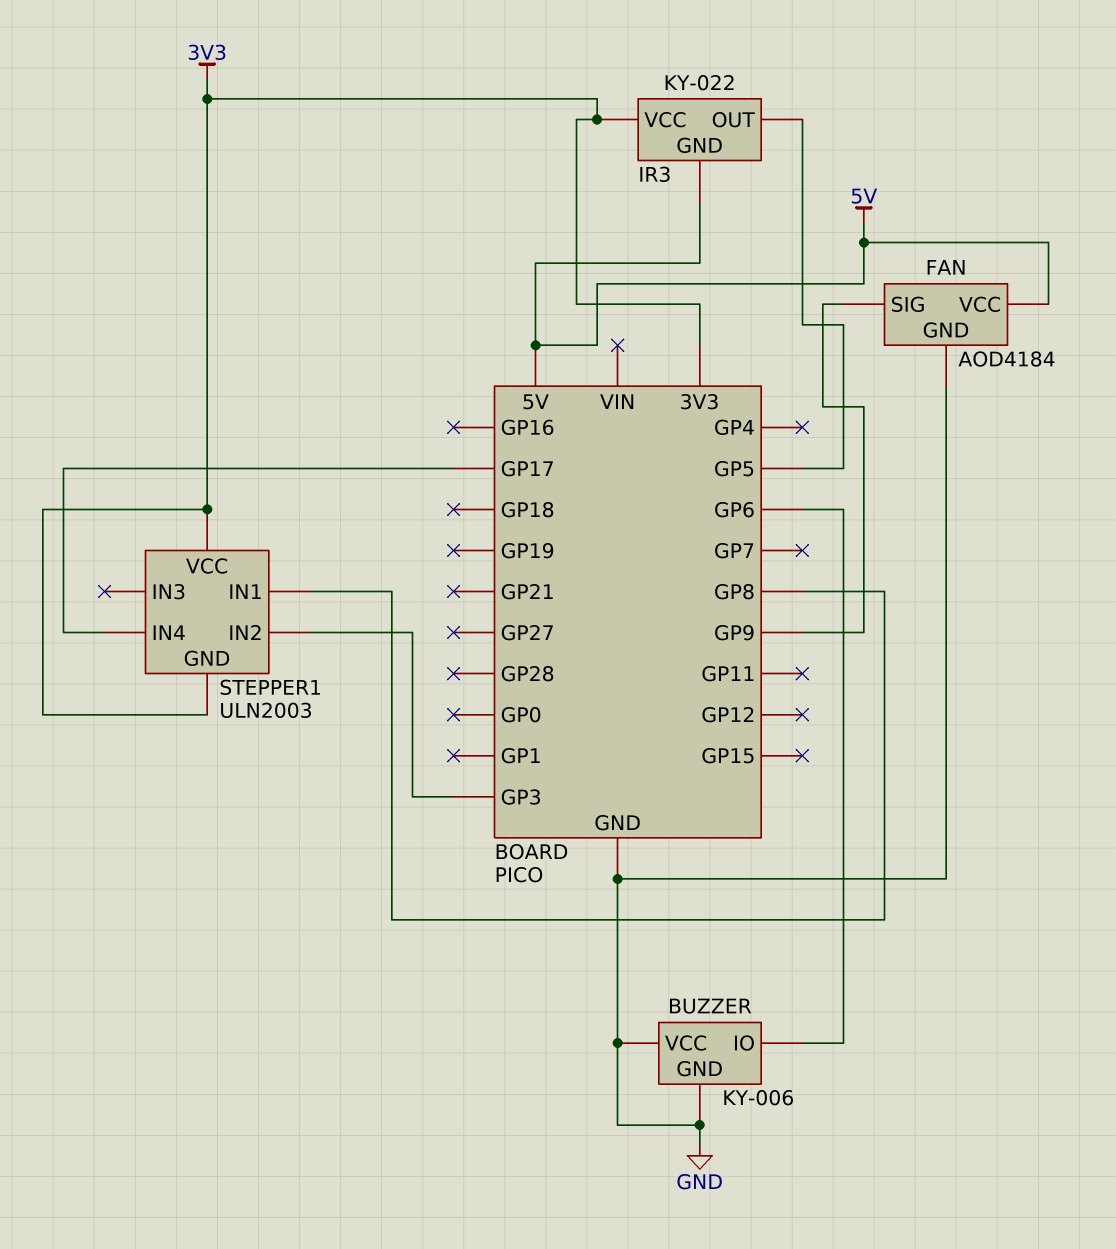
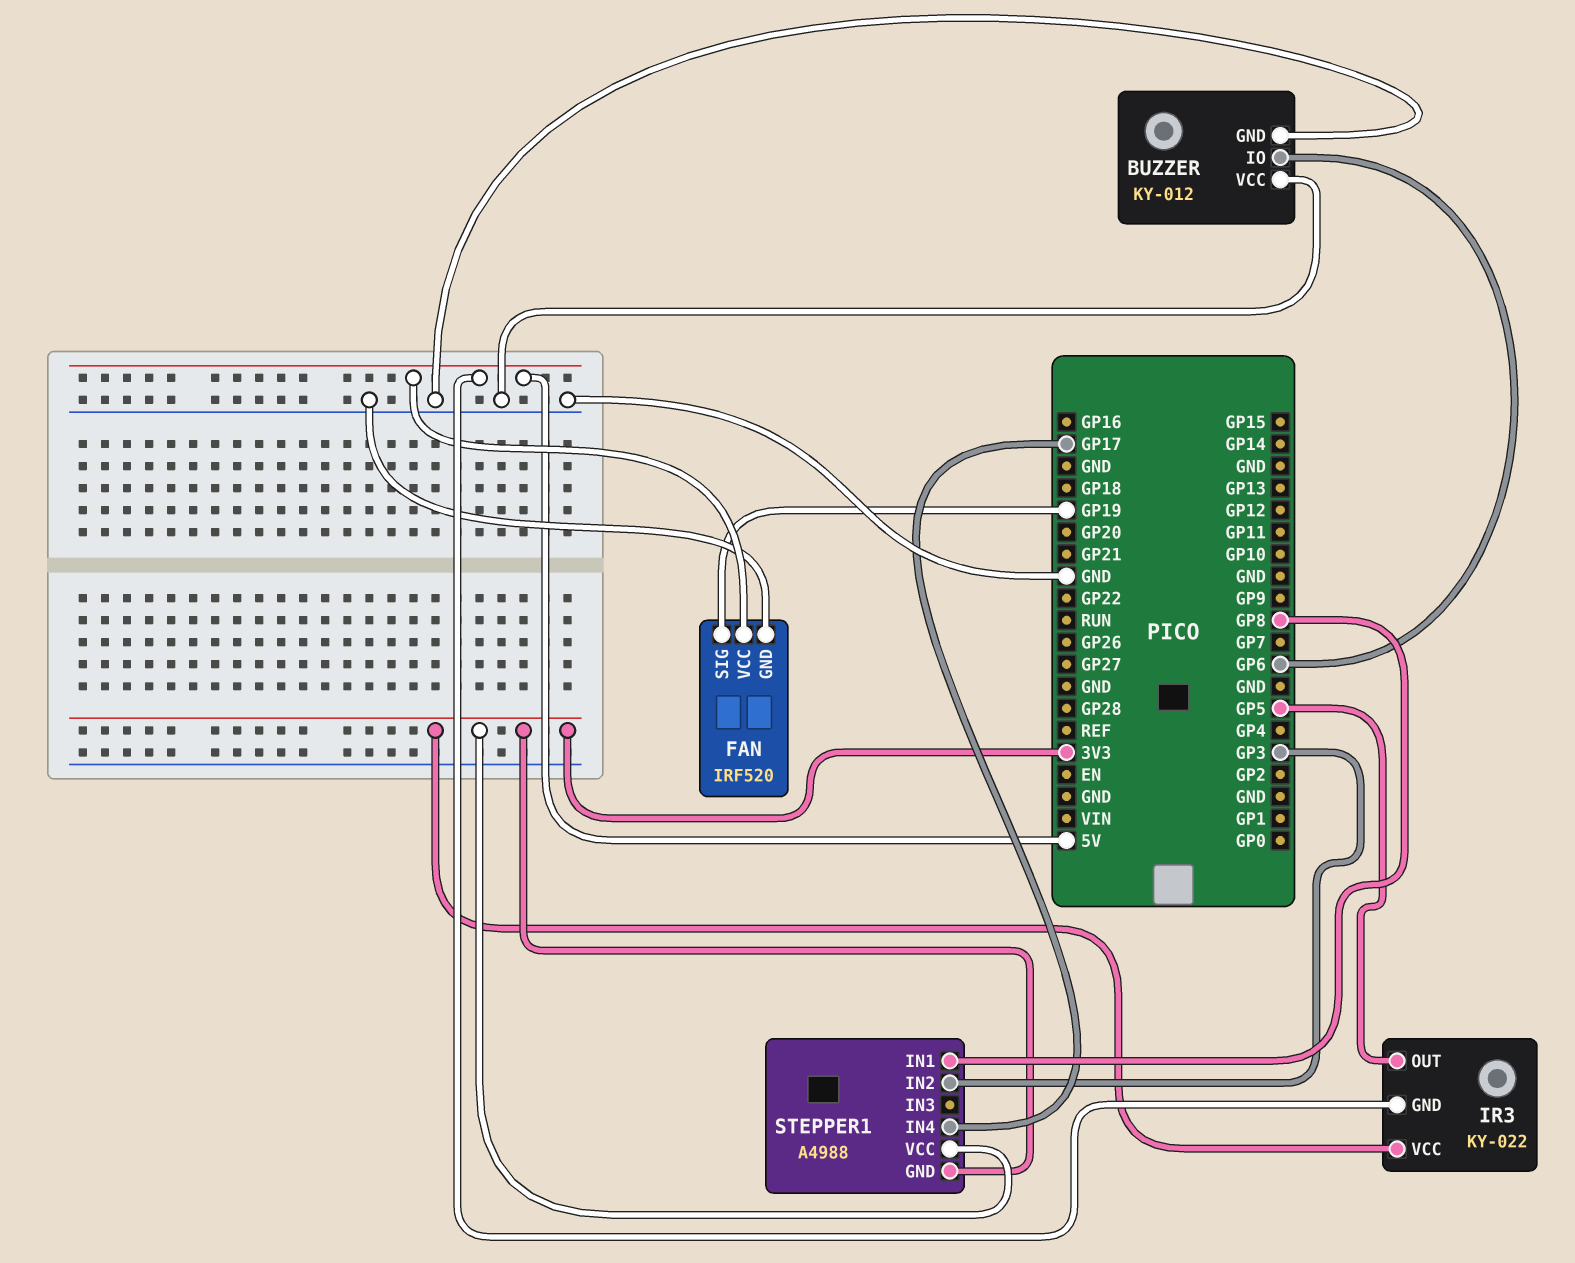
BUZZER: KY-006 -> KY-012
FAN: AOD4184 -> IRF520
FAN pin SIG: GP9 -> GP19
STEPPER1: ULN2003 -> A4988

